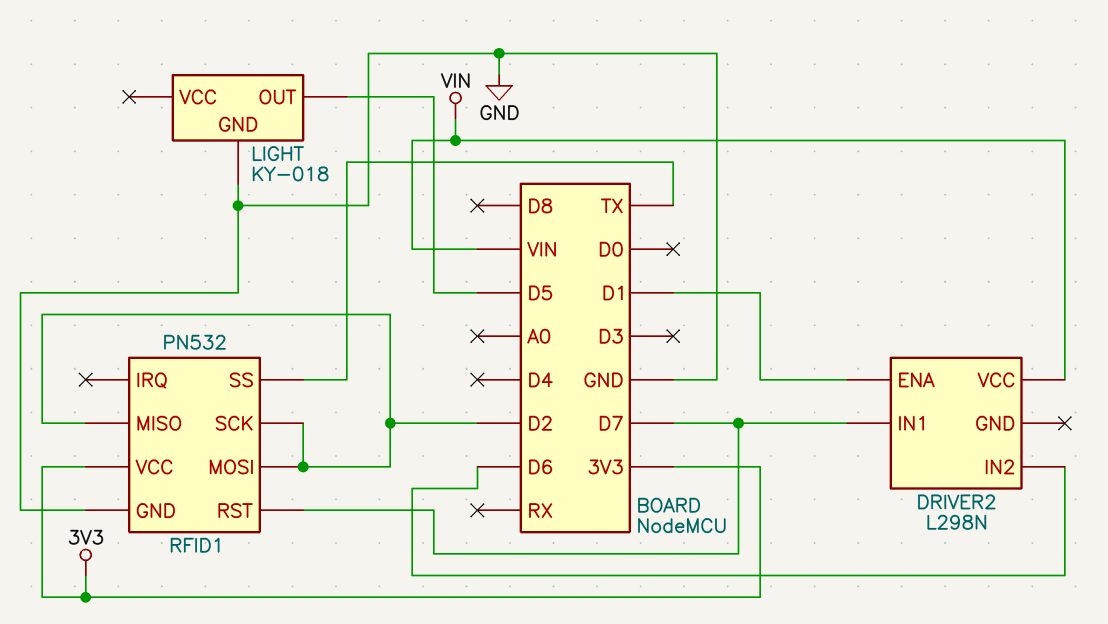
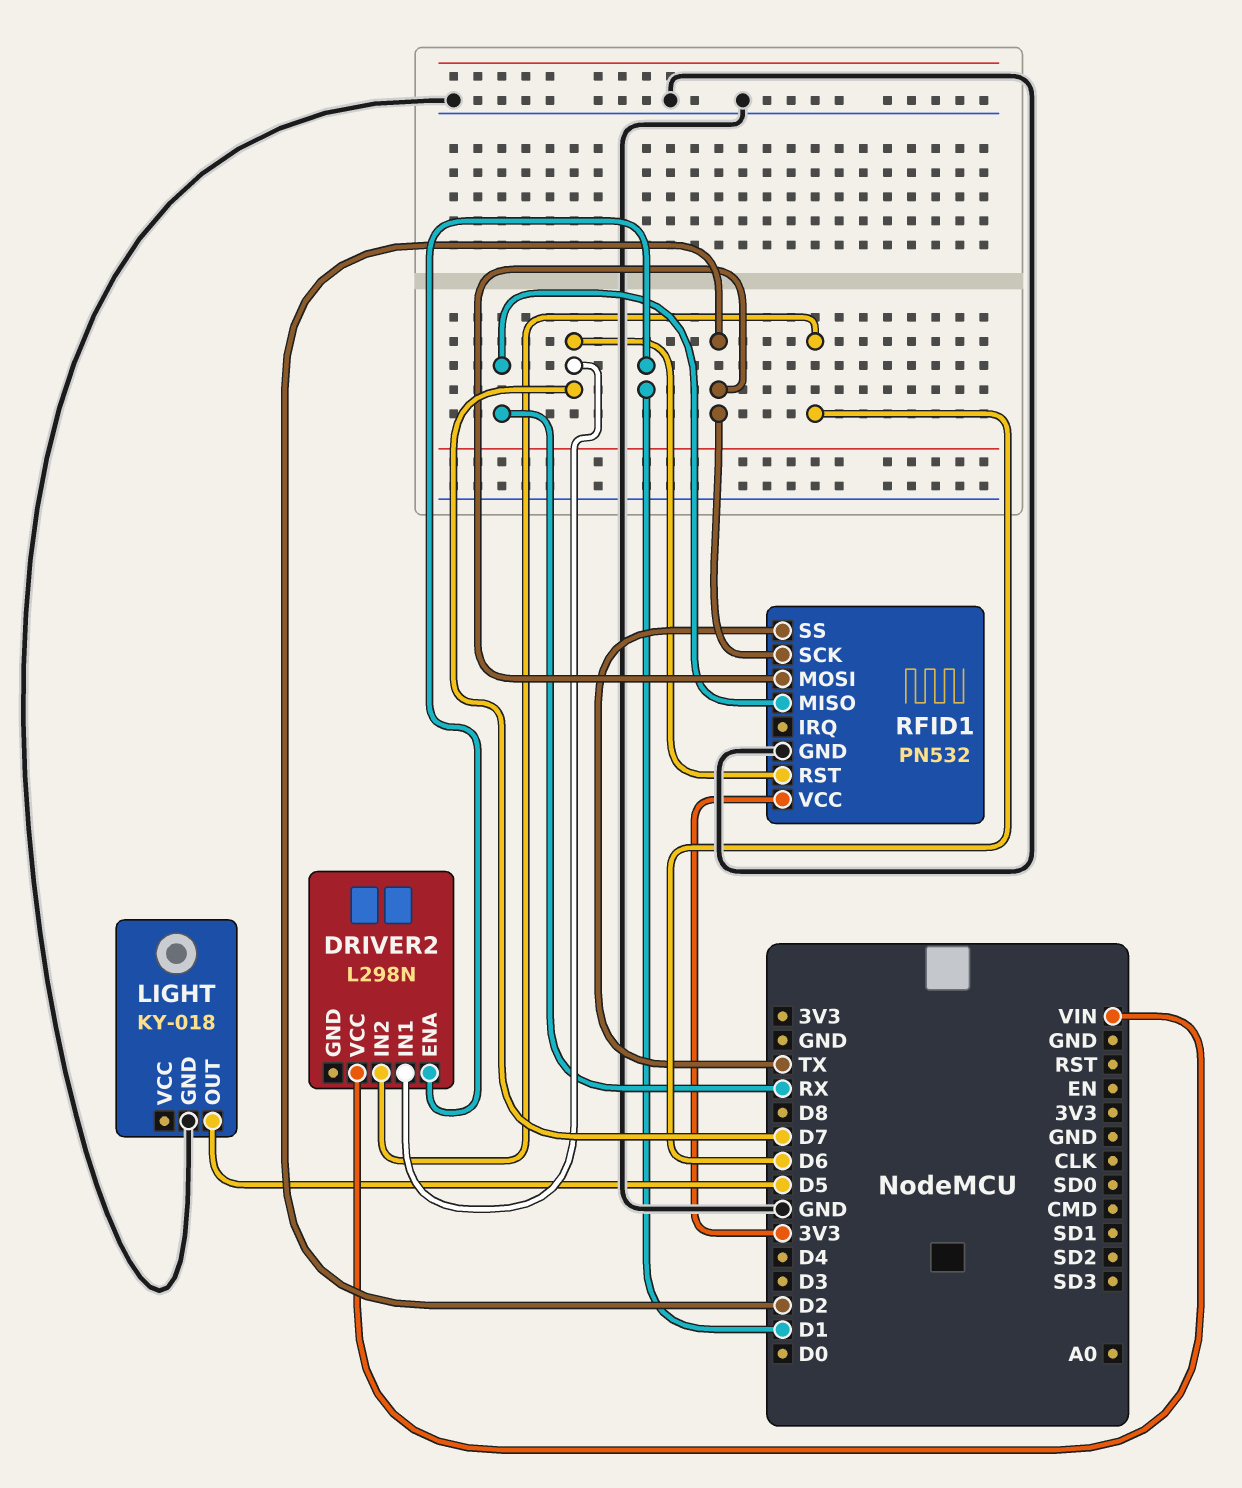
RFID1 pin MISO: D2 -> RX

